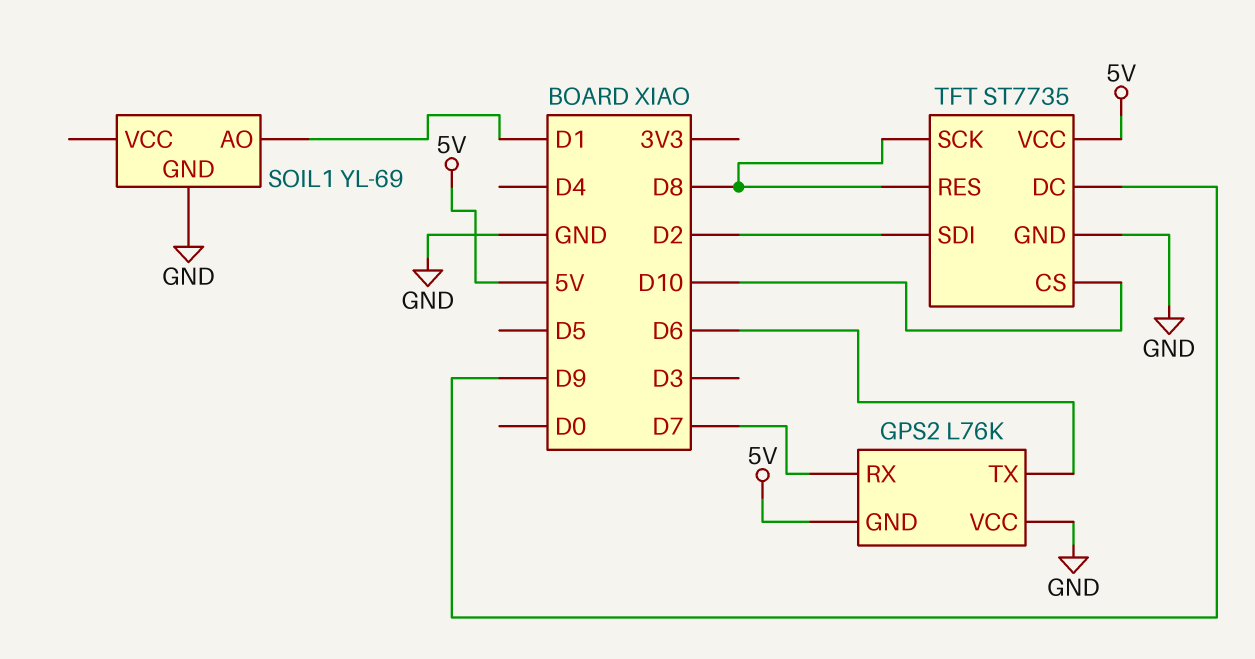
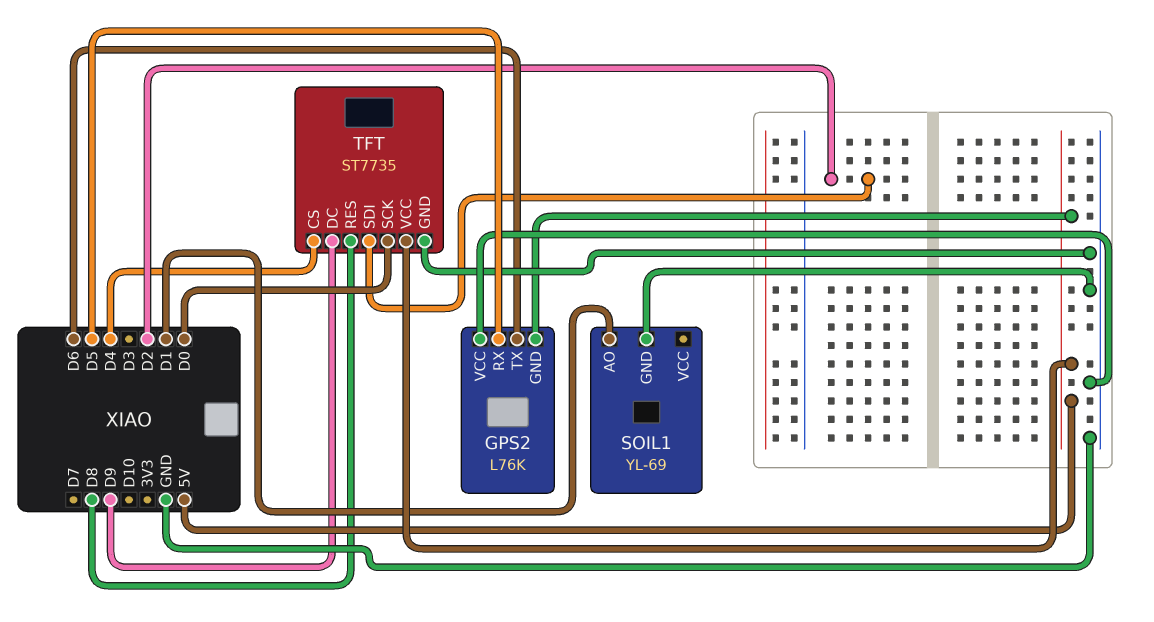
GPS2 pin RX: D7 -> D5
TFT pin CS: D10 -> D4
TFT pin SCK: D8 -> D0

